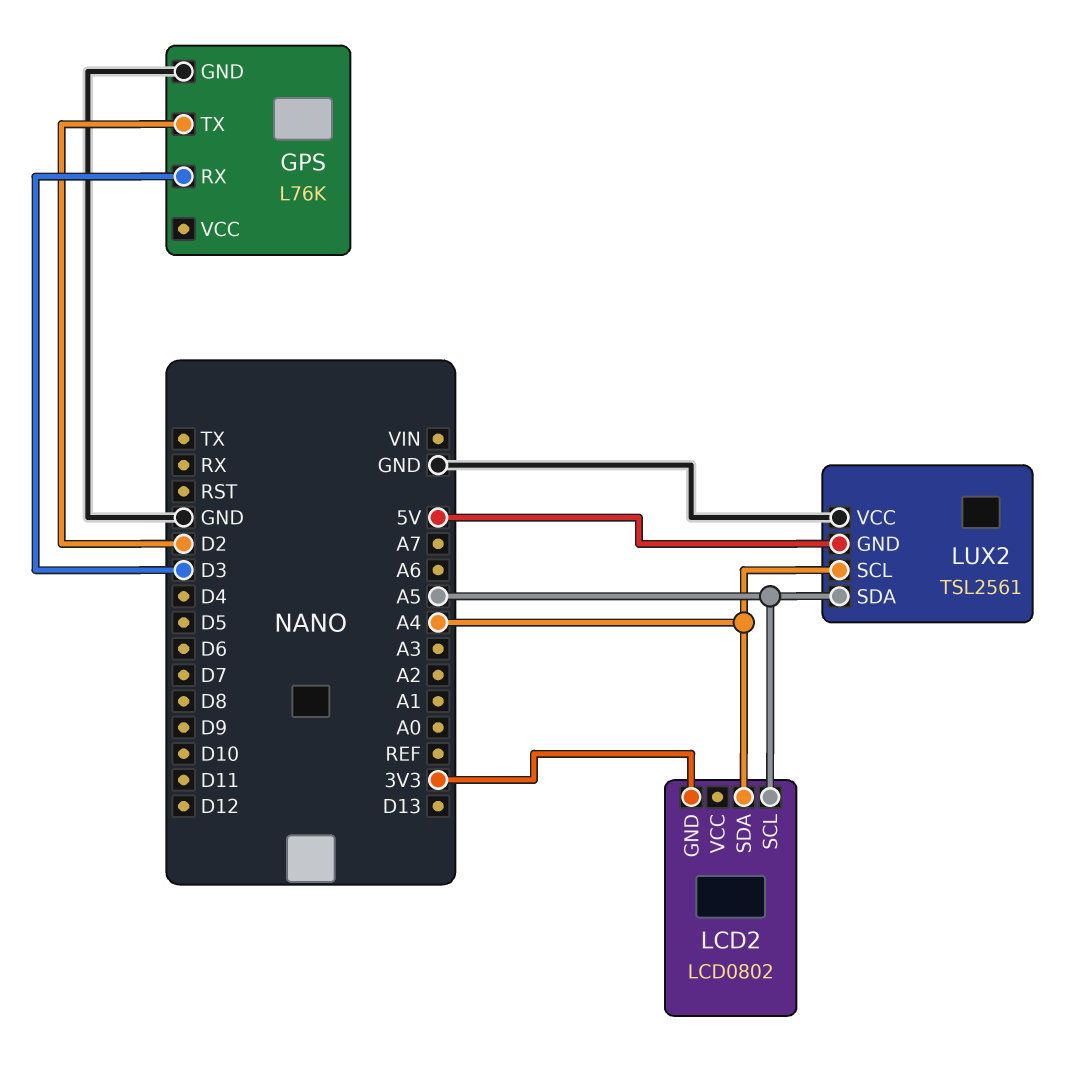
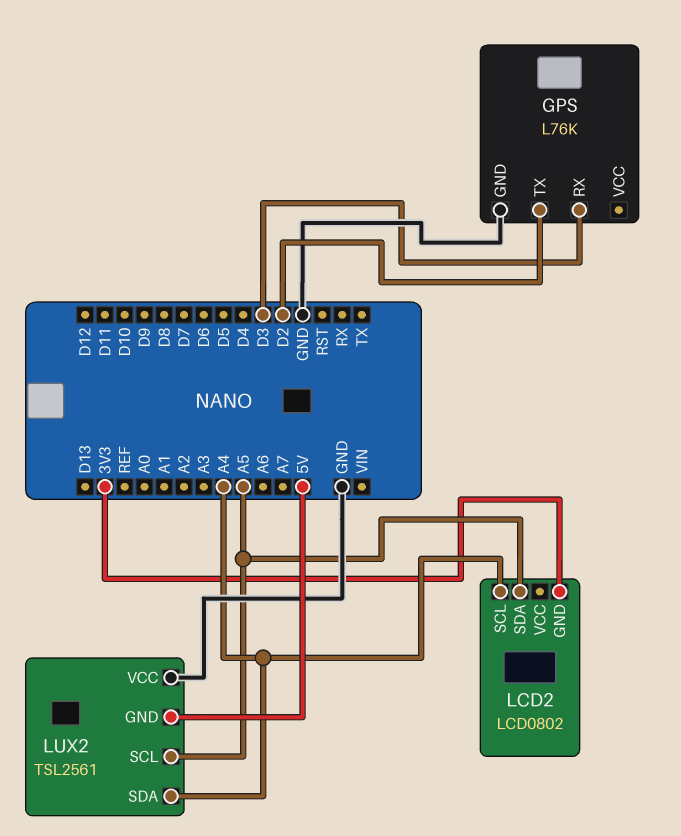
LCD2 pin SCL: A5 -> A4
LCD2 pin SDA: A4 -> A5
LUX2 pin SCL: A4 -> A5
LUX2 pin SDA: A5 -> A4

